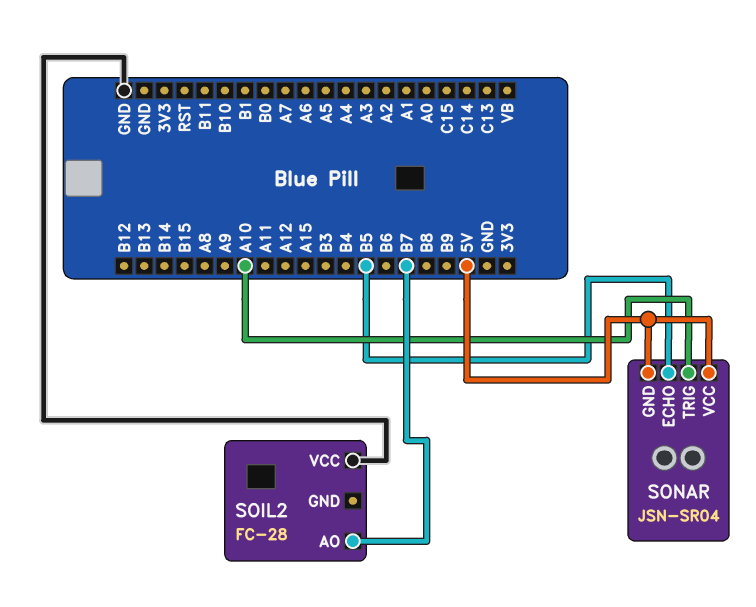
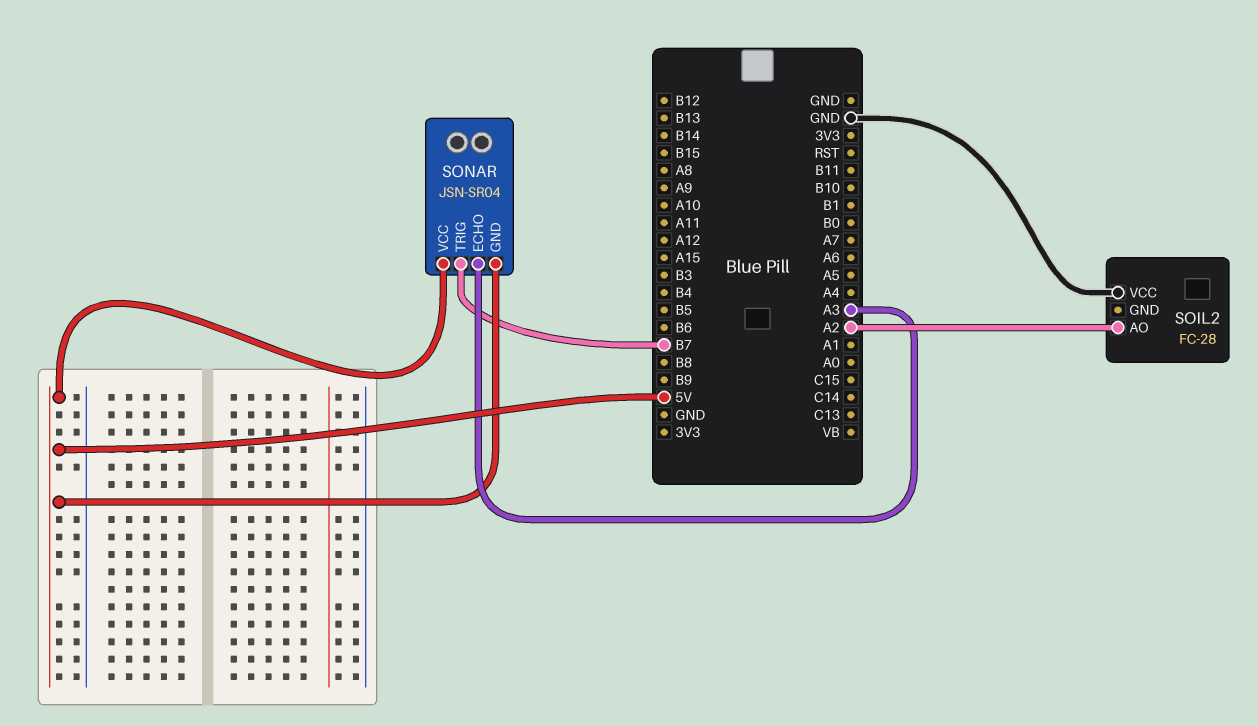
SOIL2 pin AO: B7 -> A2
SONAR pin ECHO: B5 -> A3
SONAR pin TRIG: A10 -> B7

